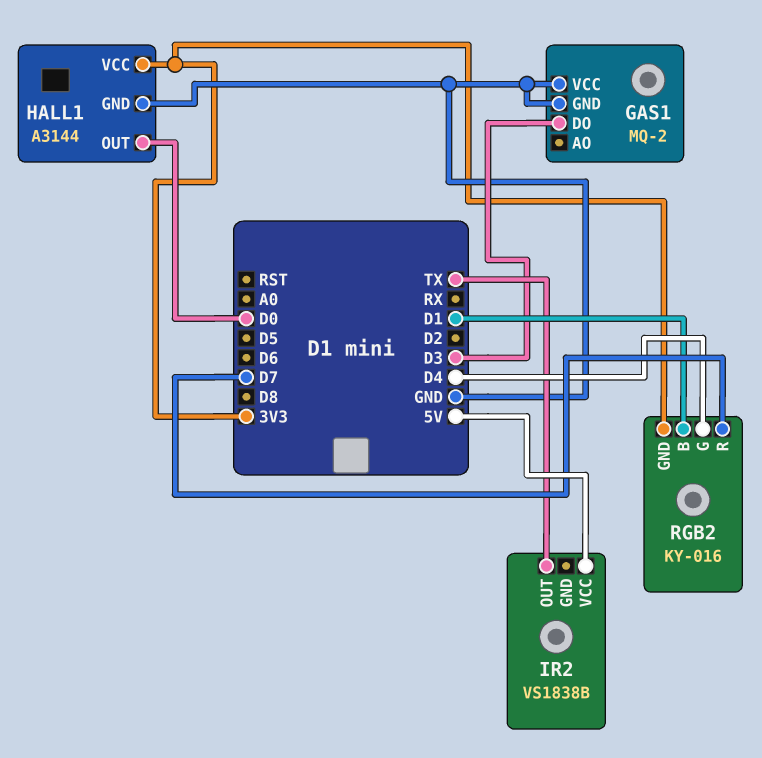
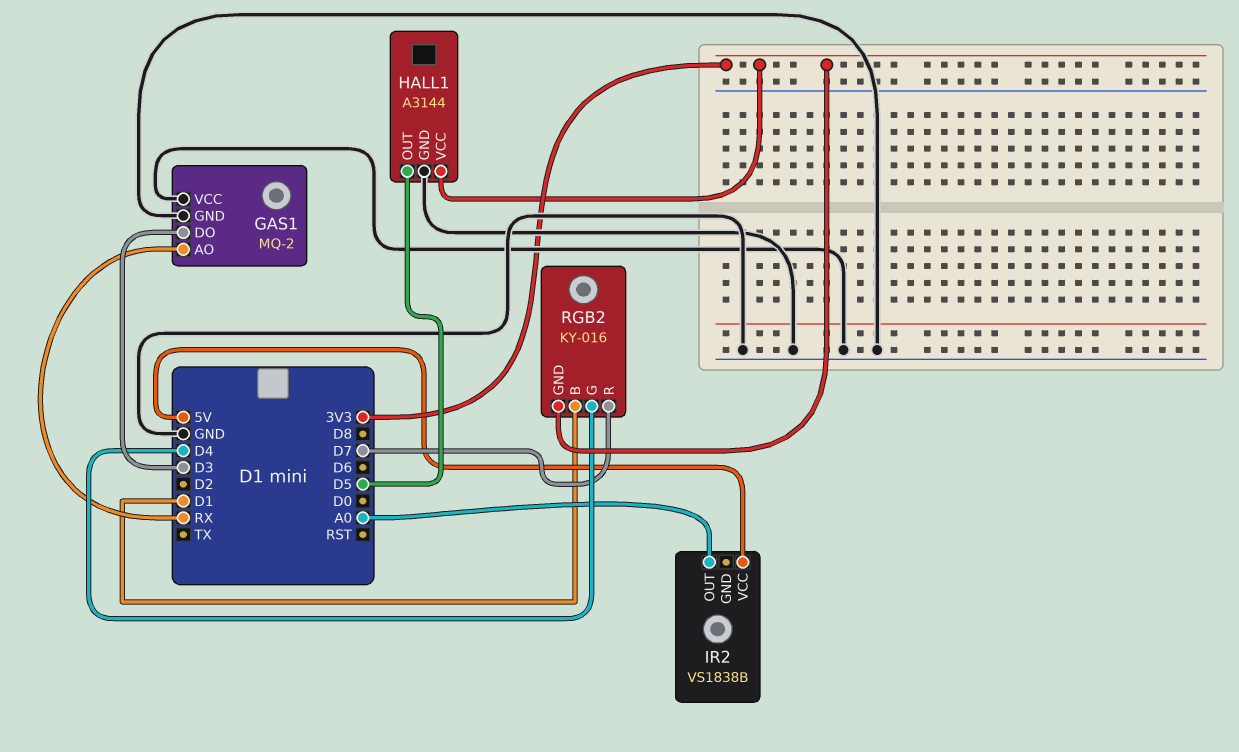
GAS1 pin AO: none -> RX
HALL1 pin OUT: D0 -> D5
IR2 pin OUT: TX -> A0

